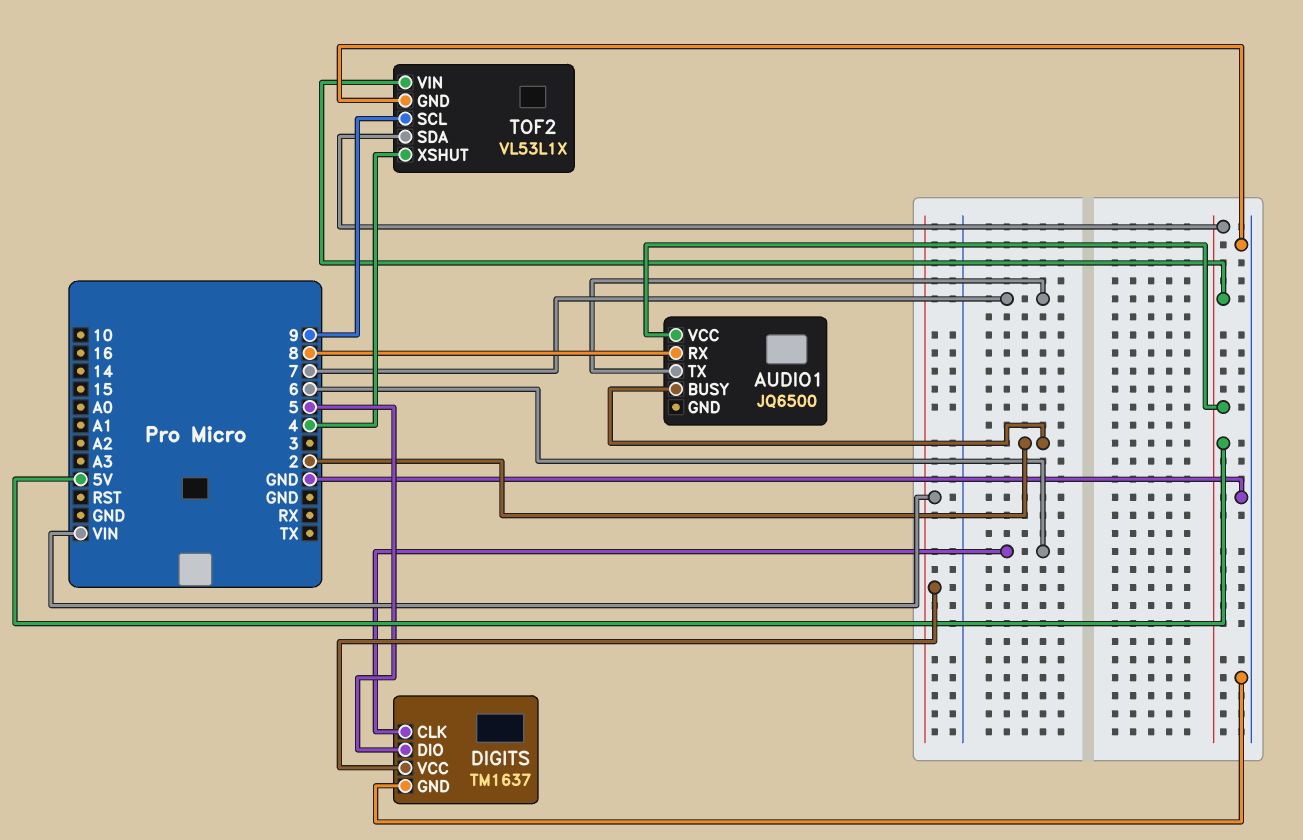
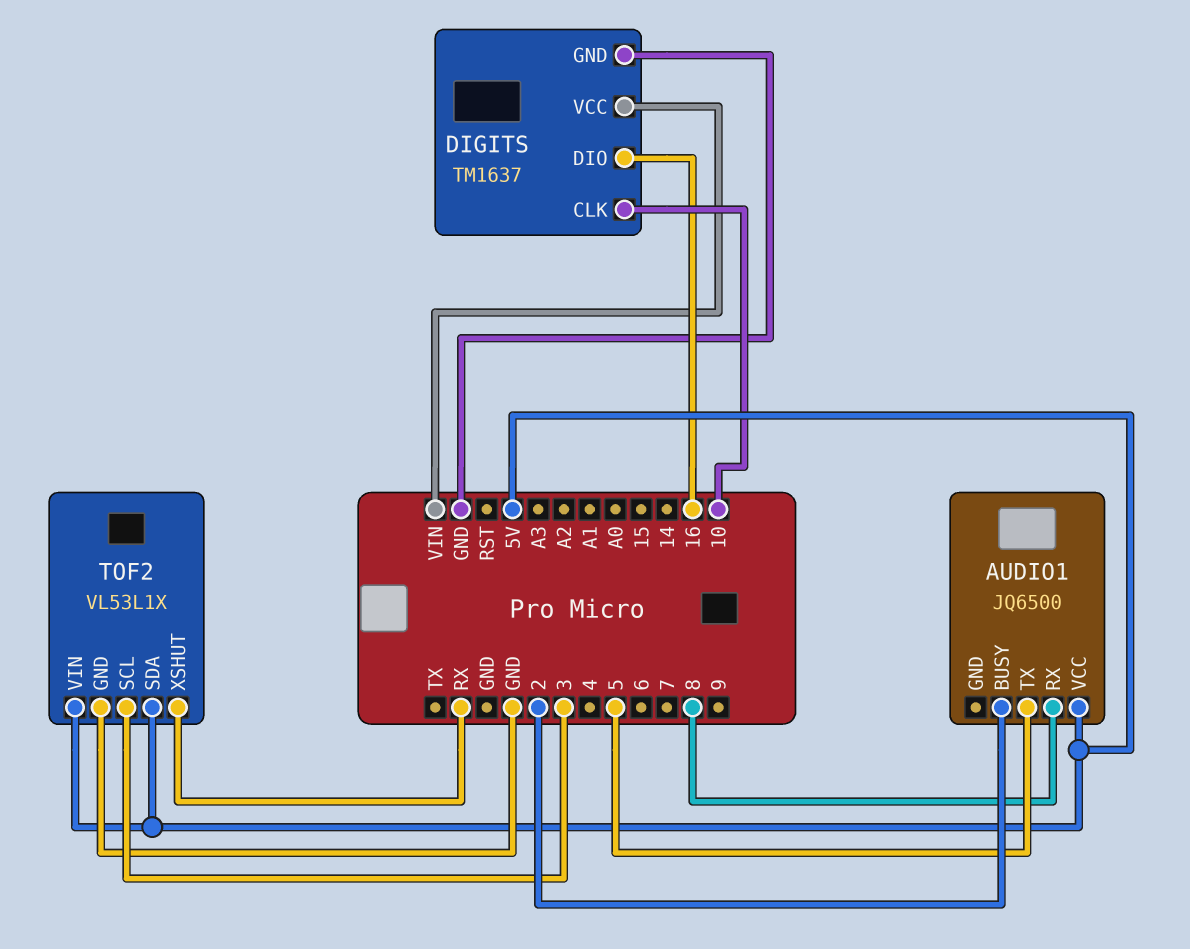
AUDIO1 pin TX: 7 -> 5
DIGITS pin CLK: 6 -> 10
DIGITS pin DIO: 5 -> 16
TOF2 pin SCL: 9 -> 3
TOF2 pin XSHUT: 4 -> RX

